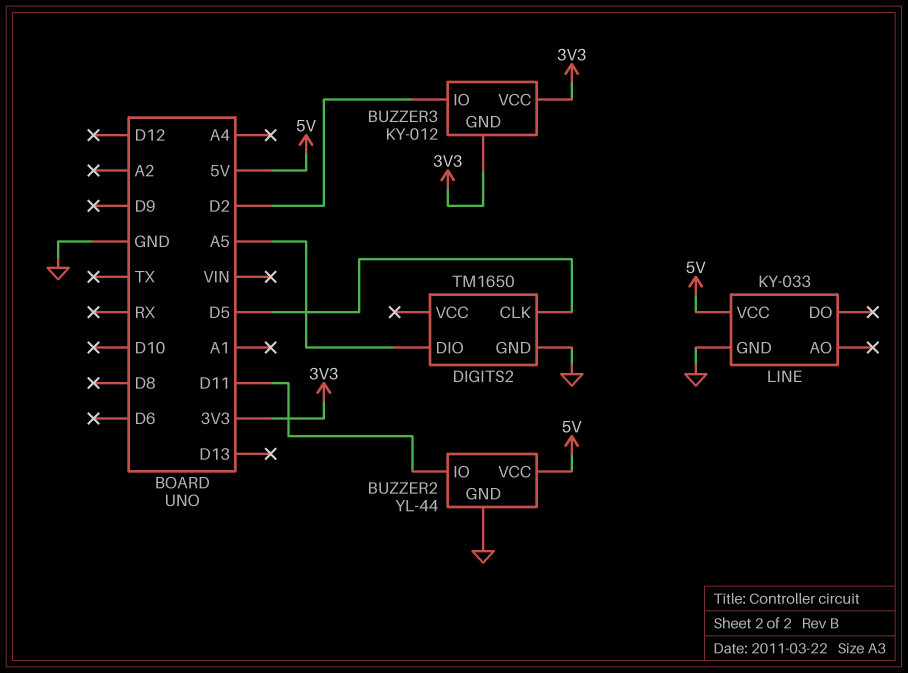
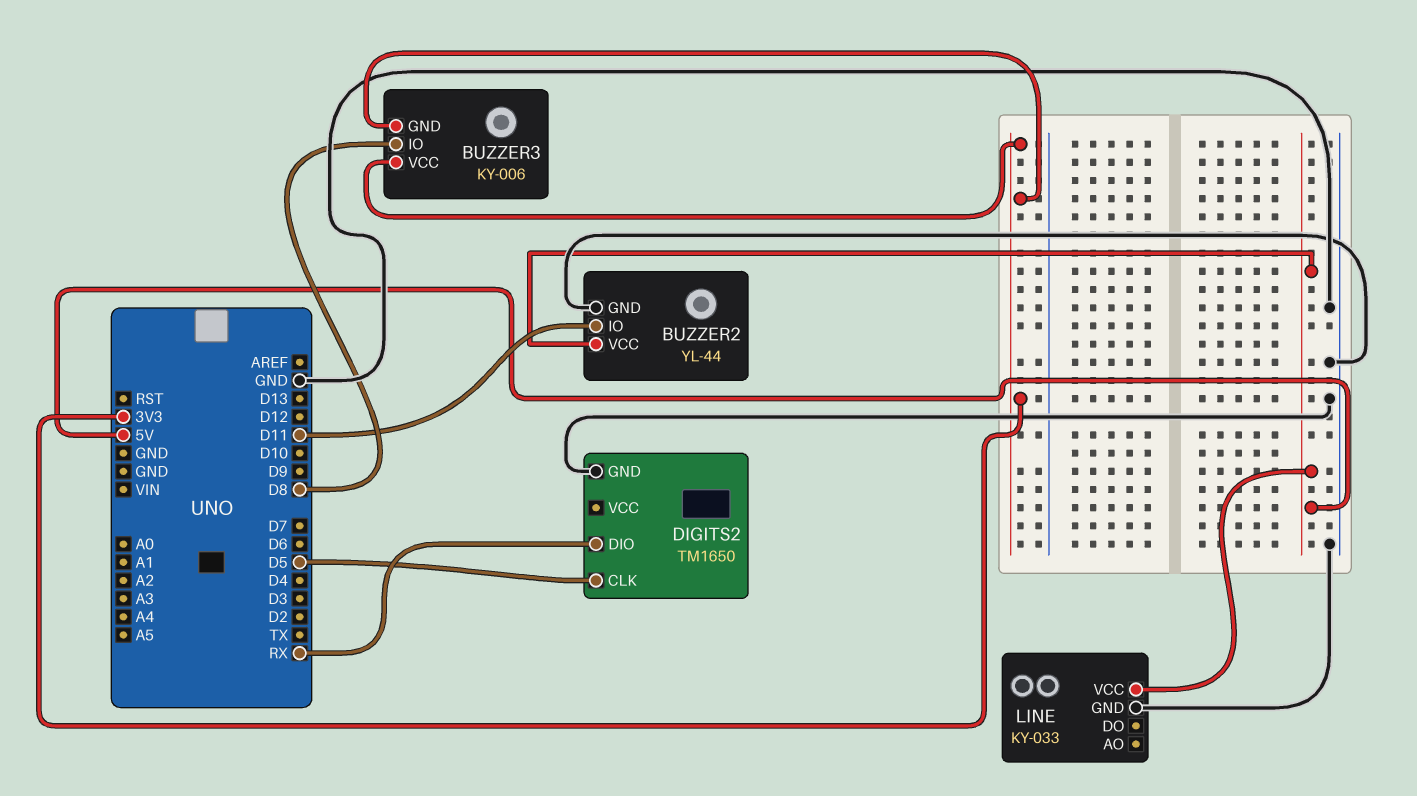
BUZZER3: KY-012 -> KY-006
BUZZER3 pin IO: D2 -> D8
DIGITS2 pin DIO: A5 -> RX

